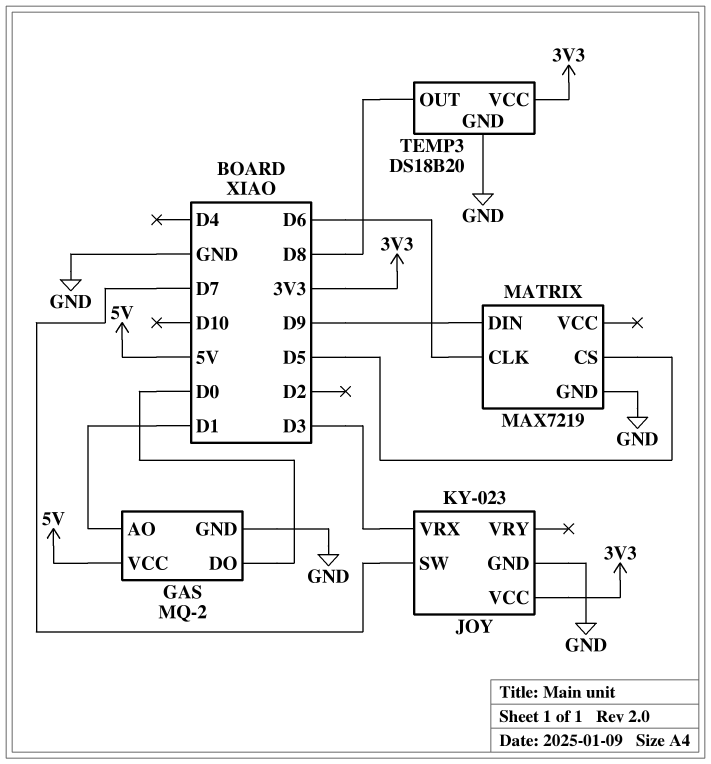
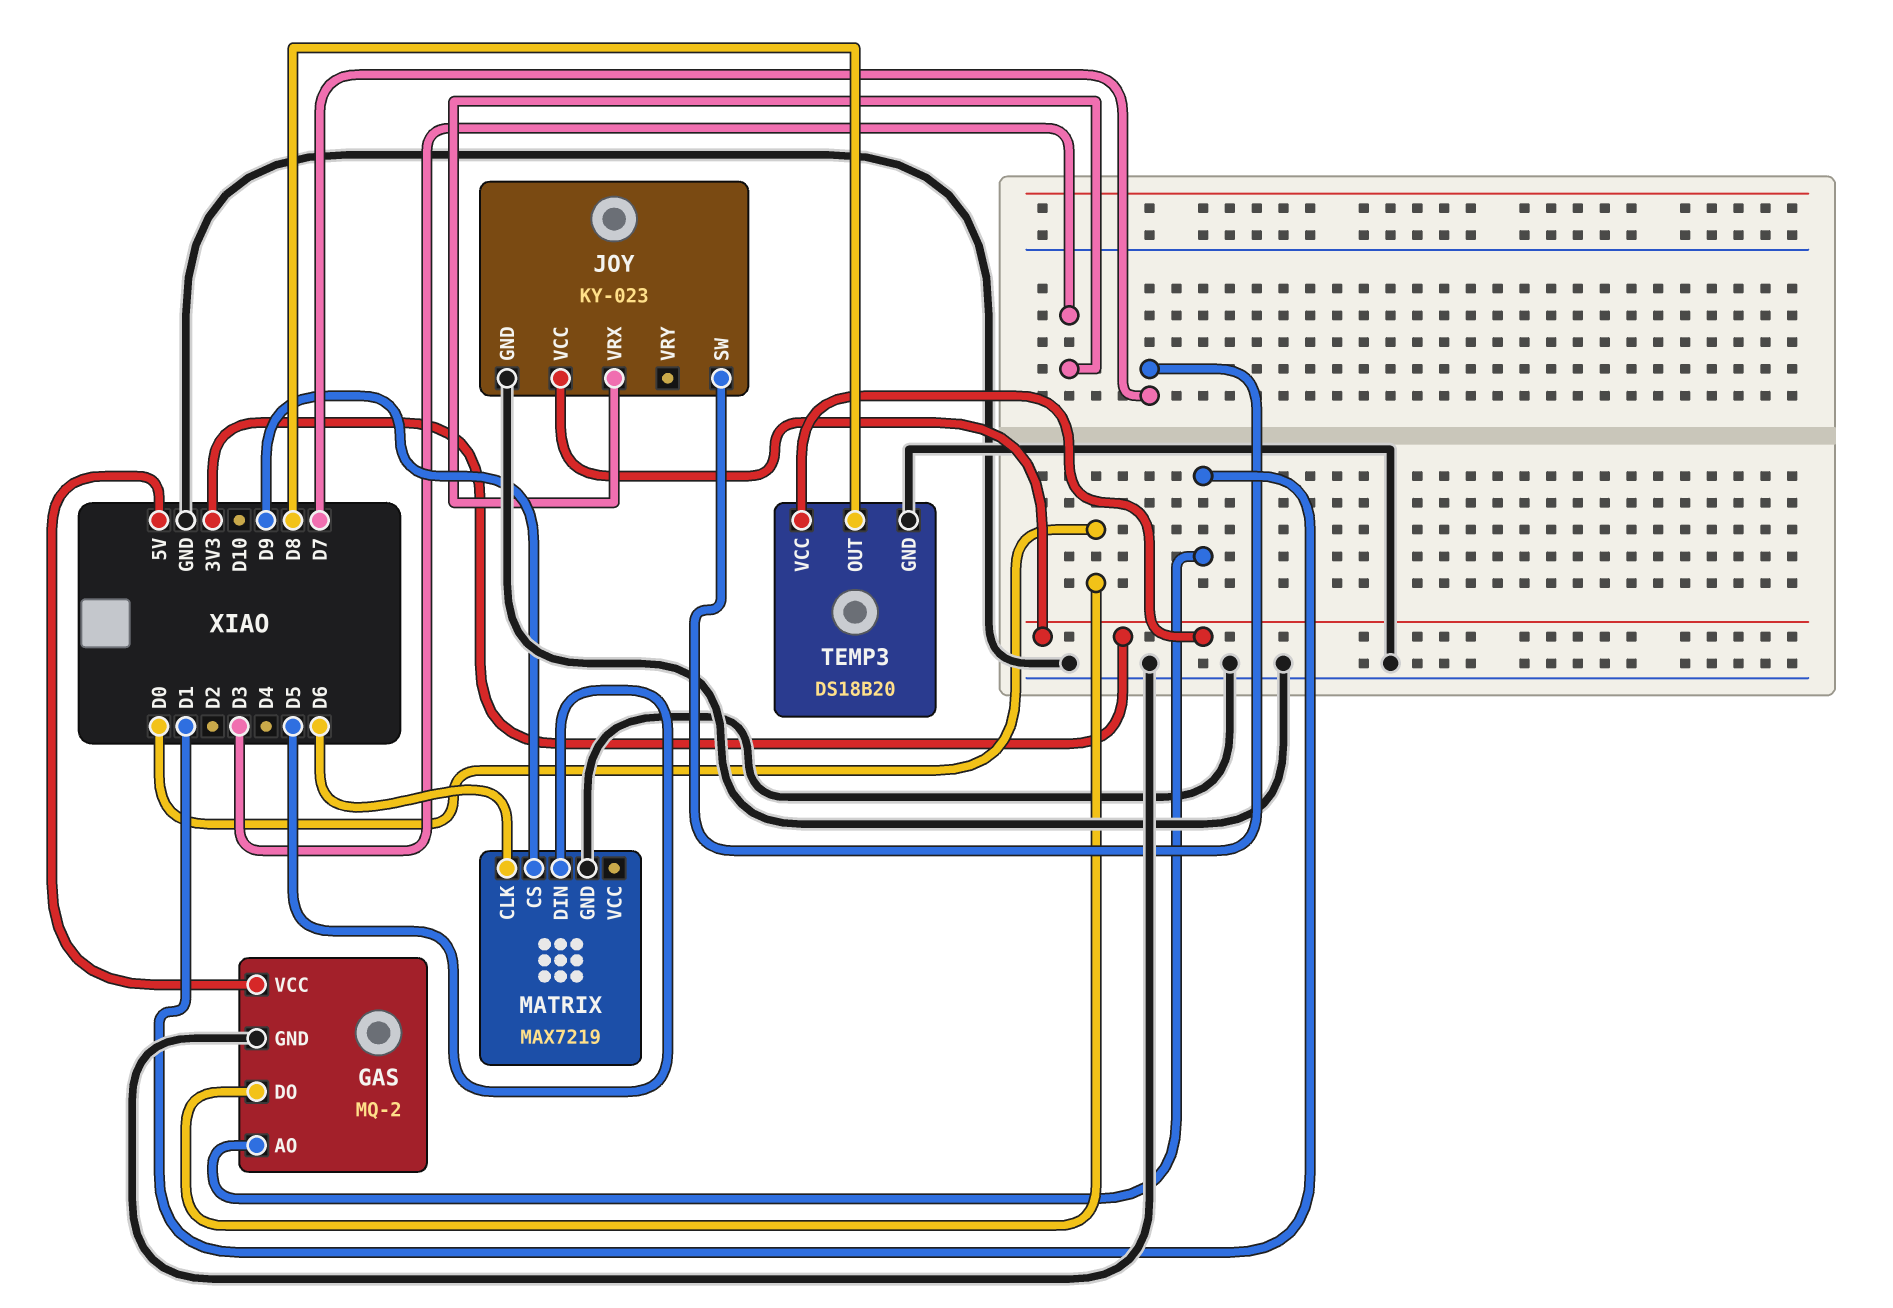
MATRIX pin CS: D5 -> D9
MATRIX pin DIN: D9 -> D5

